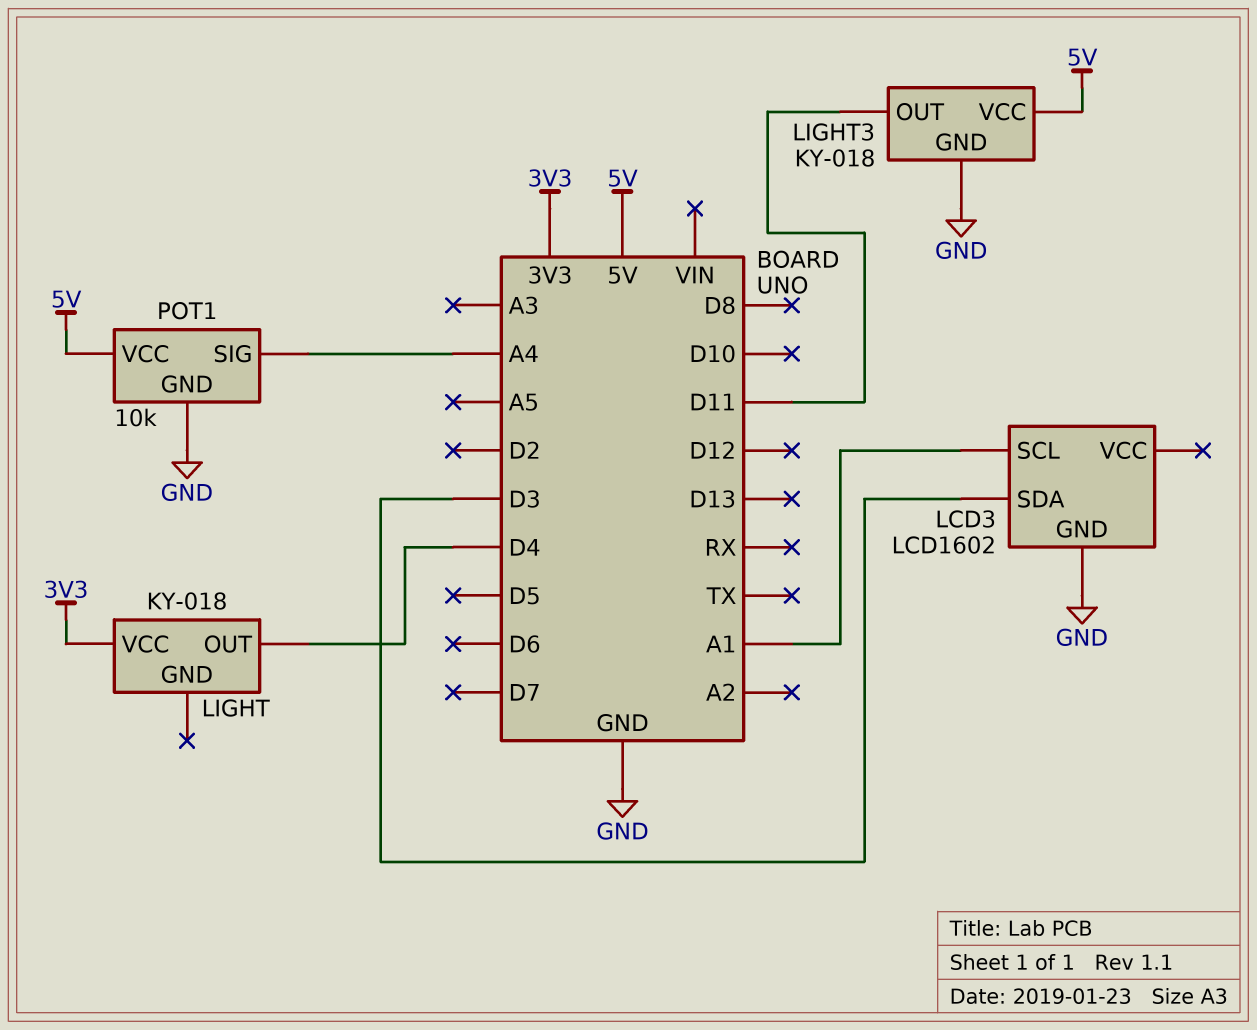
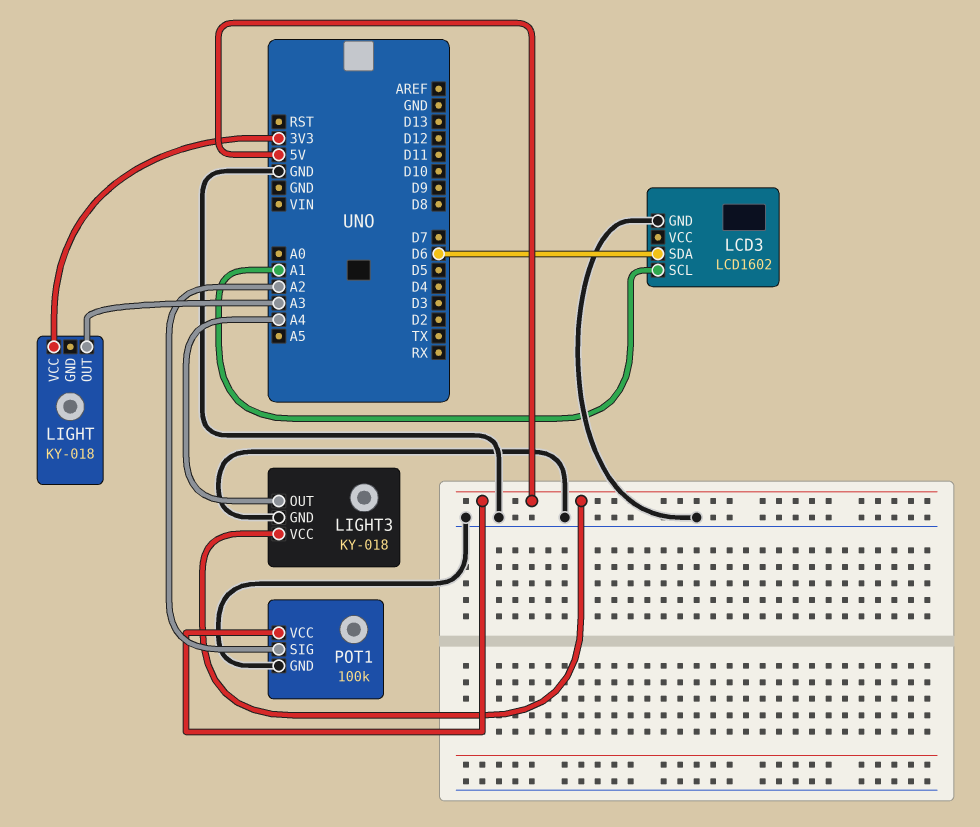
LCD3 pin SDA: D3 -> D6
LIGHT pin OUT: D4 -> A3
LIGHT3 pin OUT: D11 -> A4
POT1: 10k -> 100k
POT1 pin SIG: A4 -> A2

